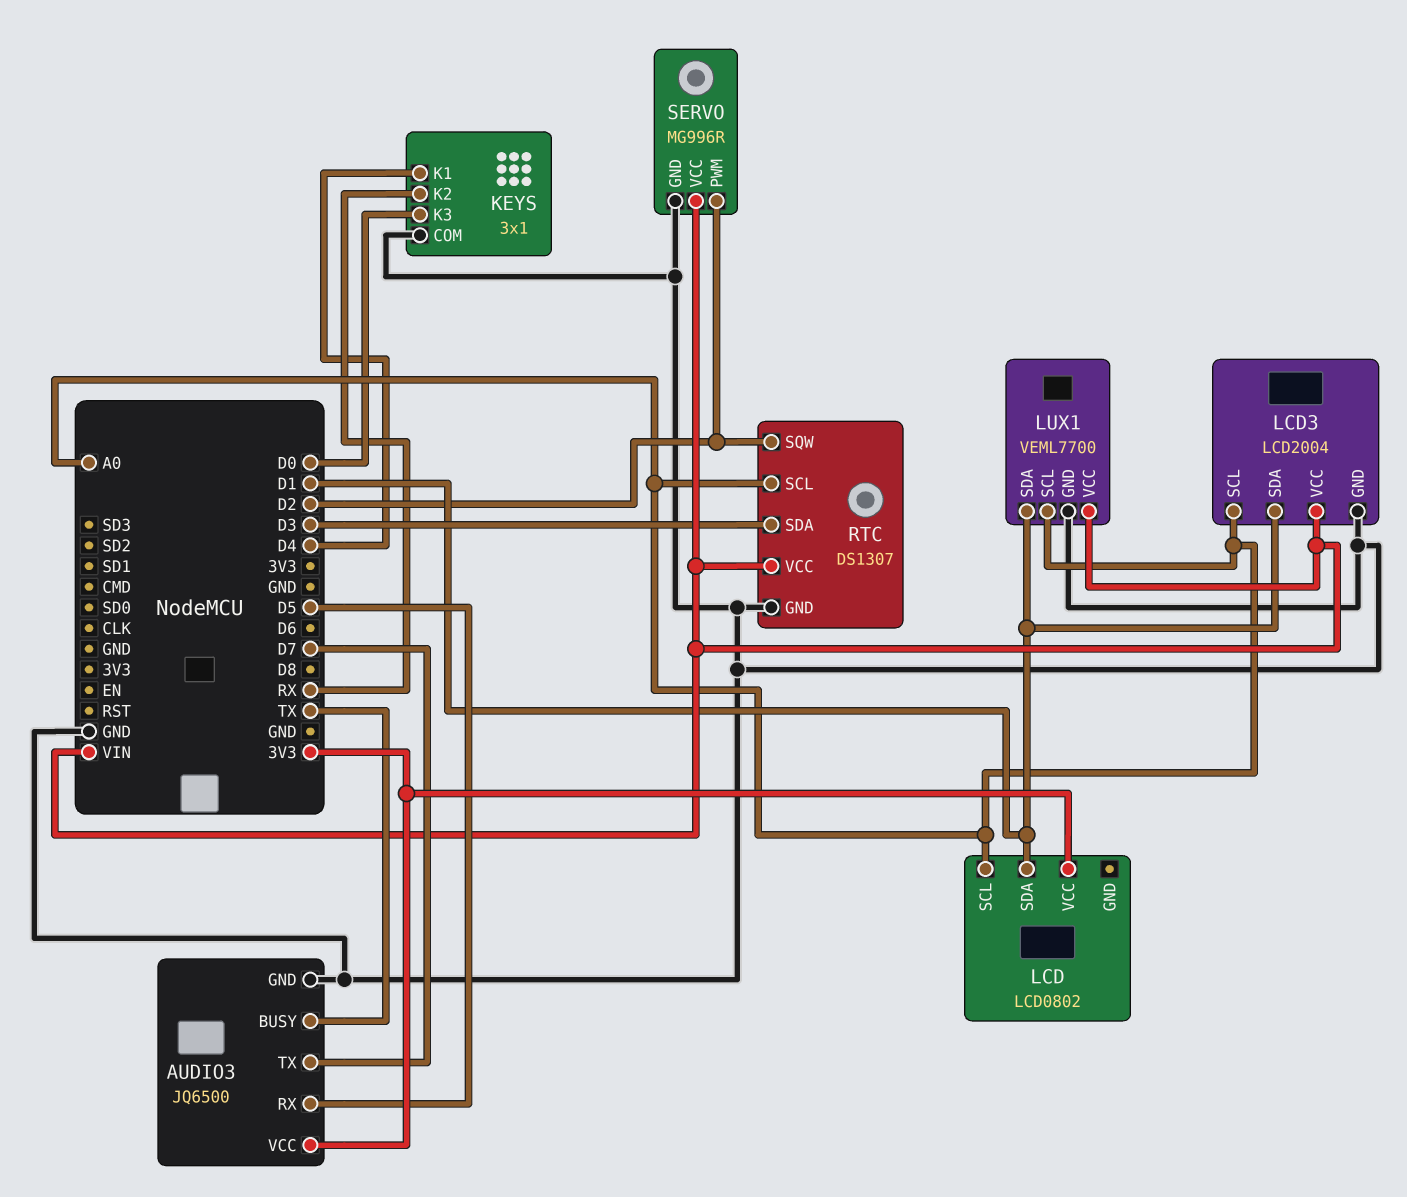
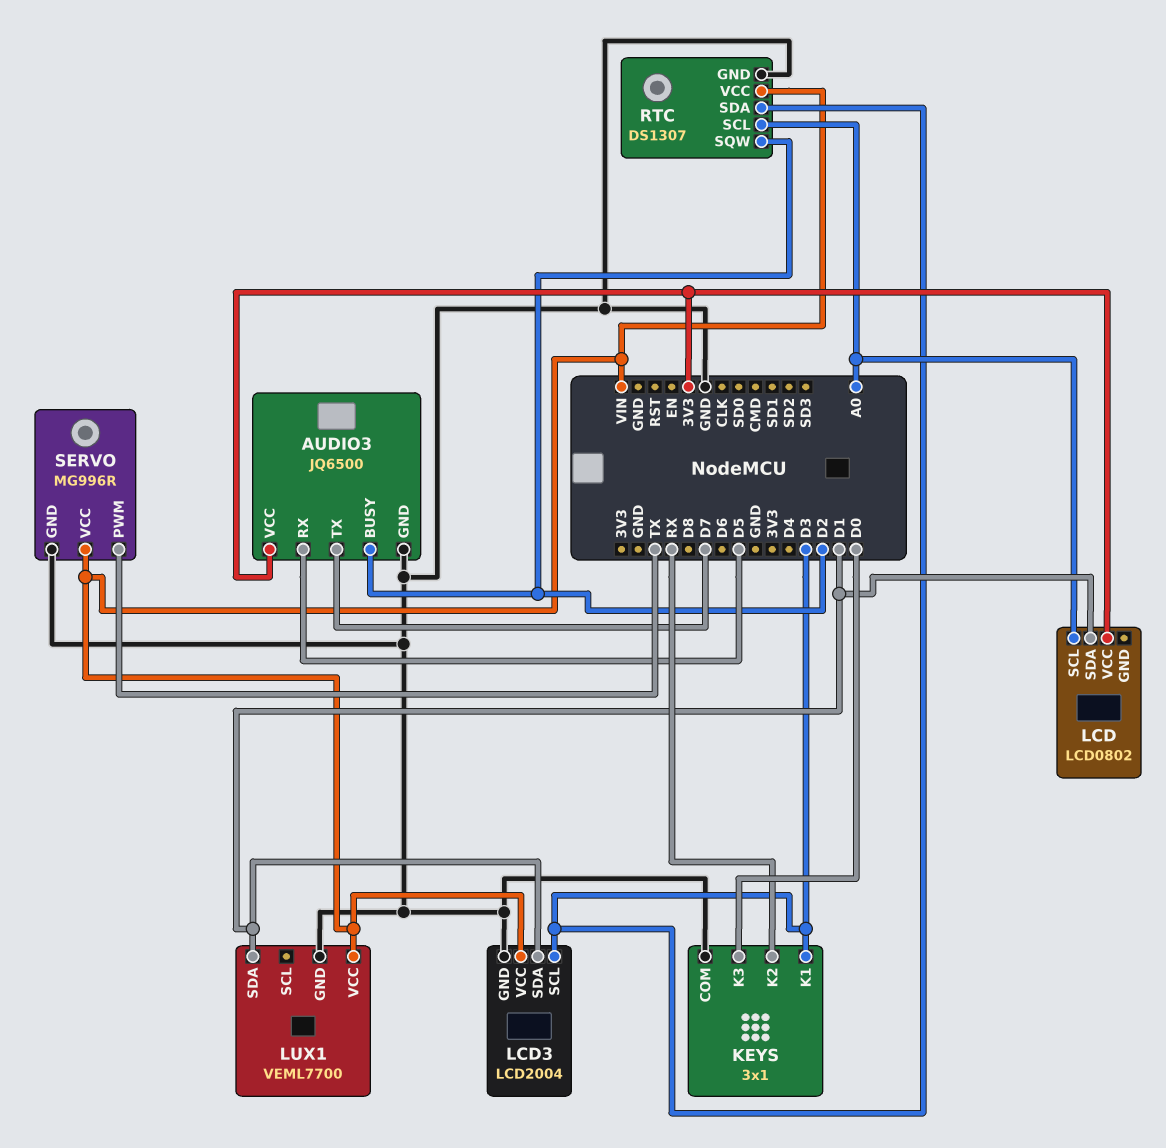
AUDIO3 pin BUSY: TX -> D2
KEYS pin K1: D4 -> D3
LCD3 pin SCL: A0 -> D3
LUX1 pin SCL: A0 -> none
SERVO pin PWM: D2 -> TX

